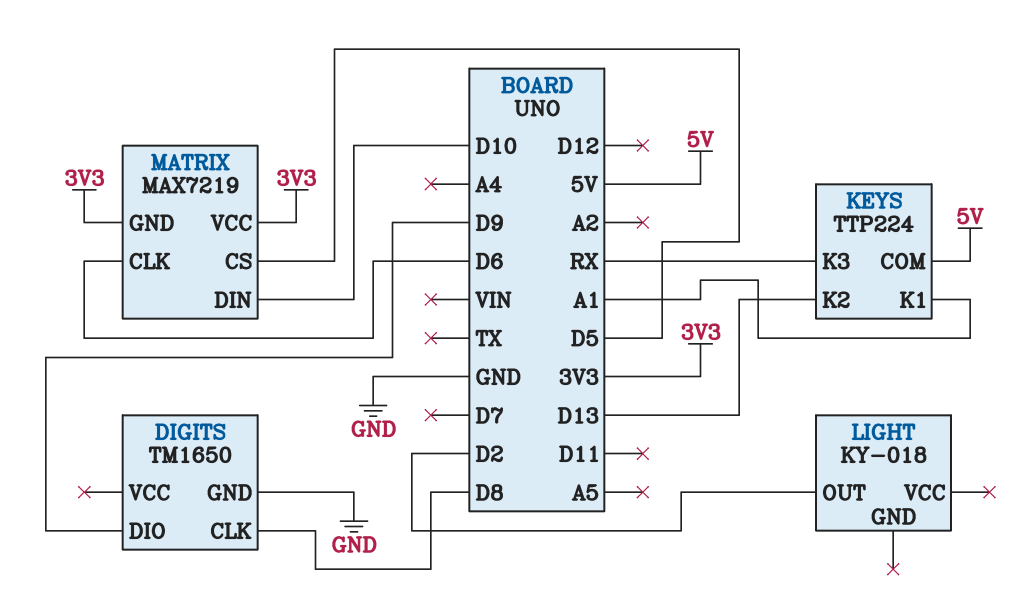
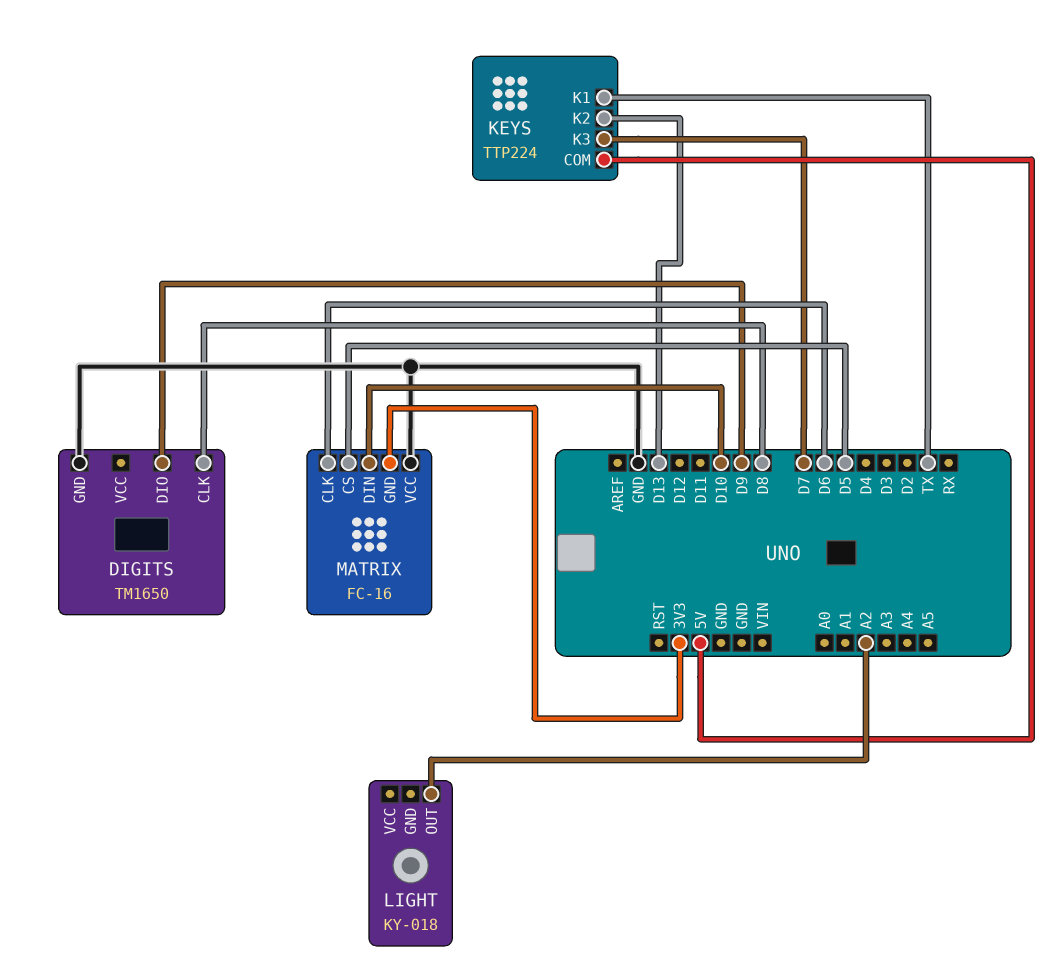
KEYS pin K1: A1 -> TX
KEYS pin K3: RX -> D7
LIGHT pin OUT: D2 -> A2
MATRIX: MAX7219 -> FC-16
MATRIX pin VCC: 3V3 -> GND

